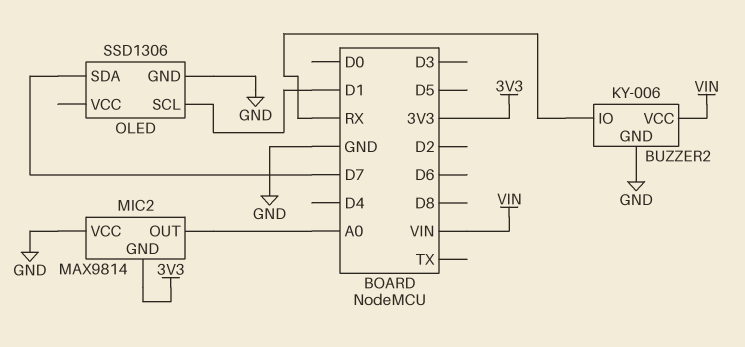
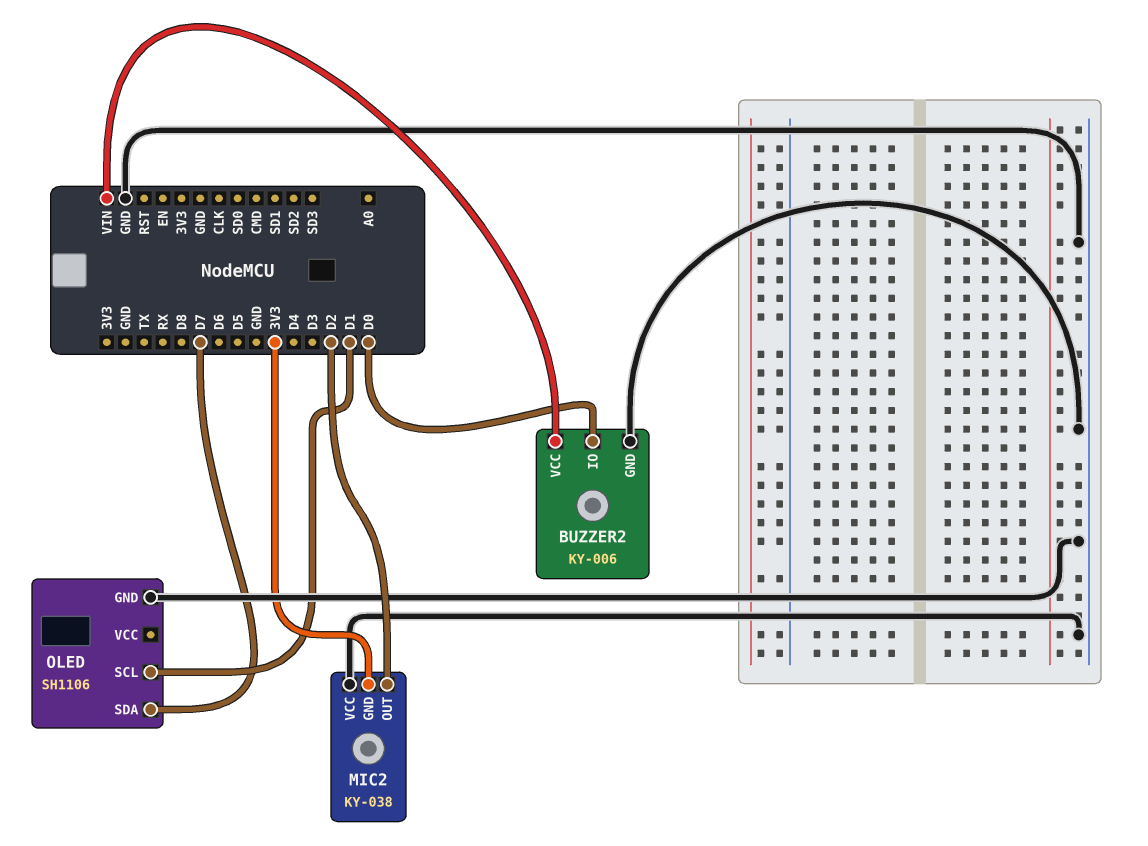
BUZZER2 pin IO: RX -> D0
MIC2: MAX9814 -> KY-038
MIC2 pin OUT: A0 -> D2
OLED: SSD1306 -> SH1106

